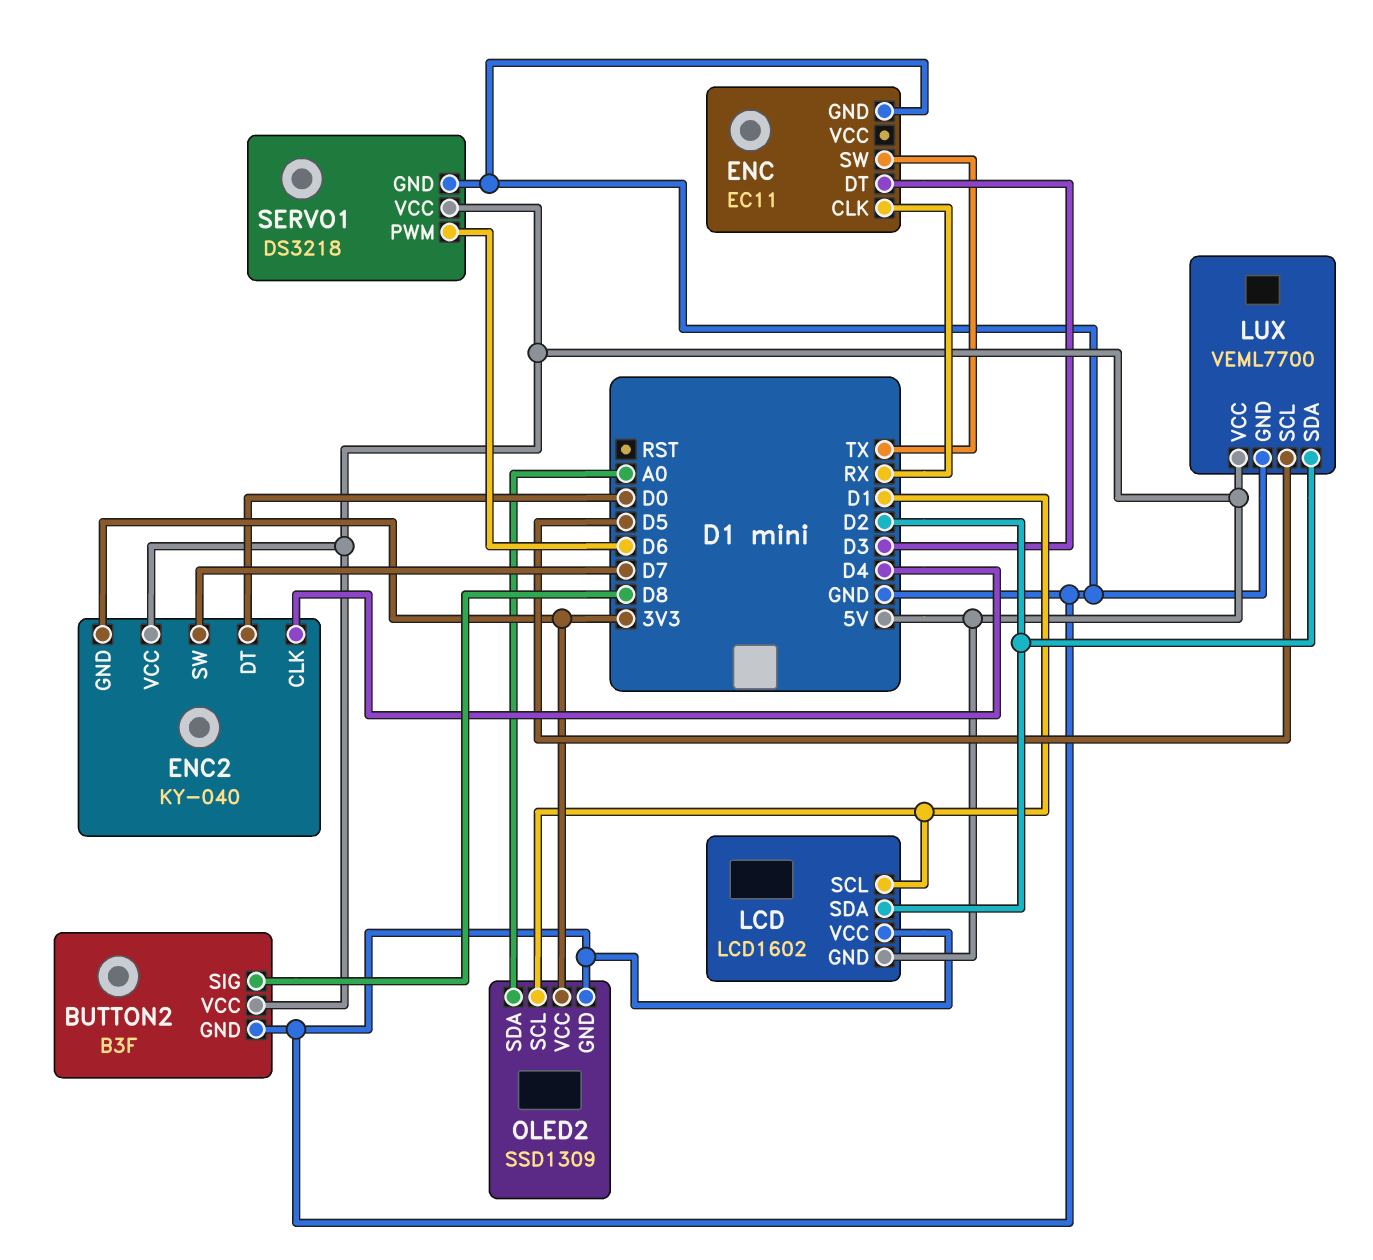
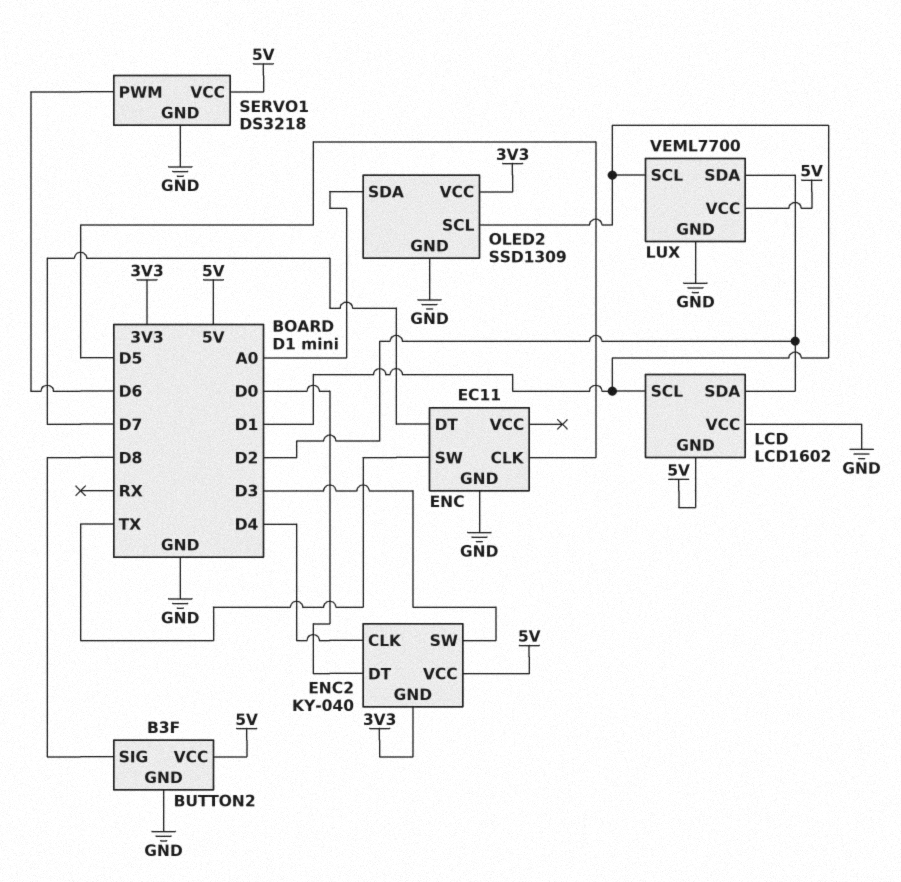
ENC pin CLK: RX -> D5
ENC pin DT: D3 -> D7
ENC2 pin SW: D7 -> D3
LUX pin SCL: D5 -> D1

